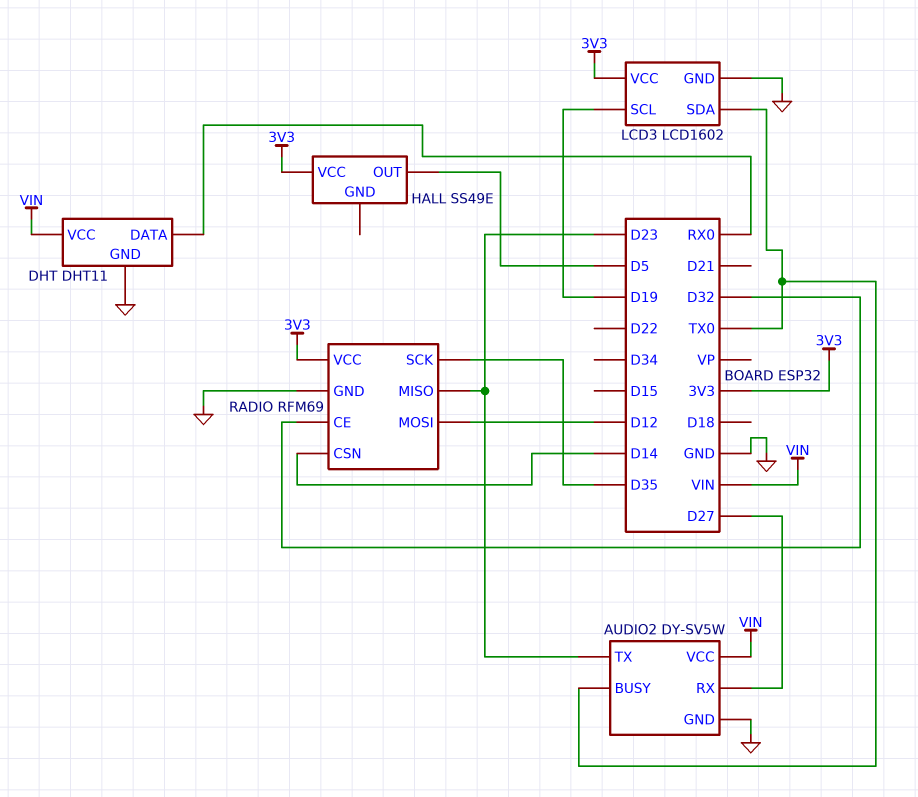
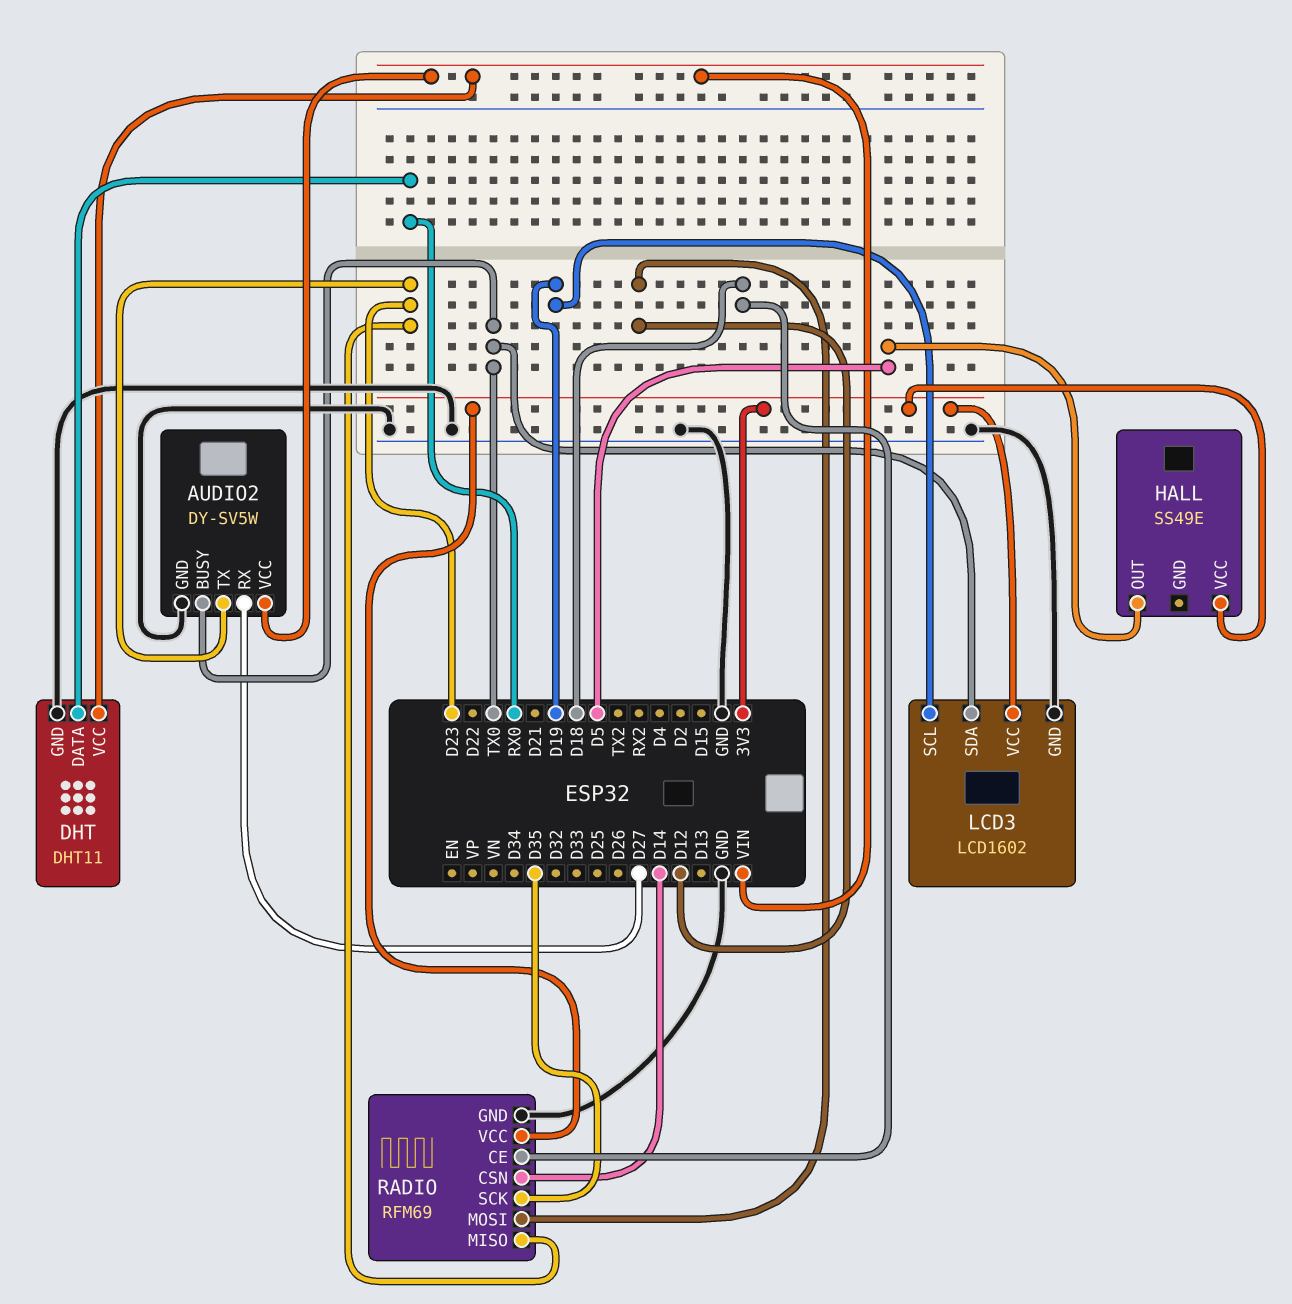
RADIO pin CE: D32 -> D18

